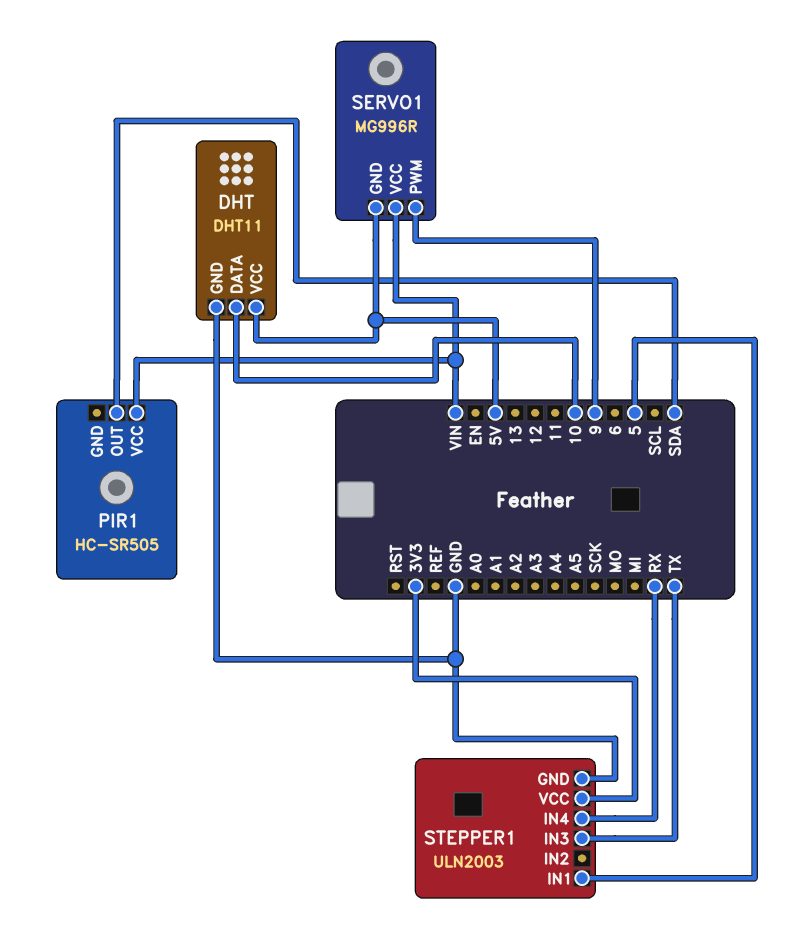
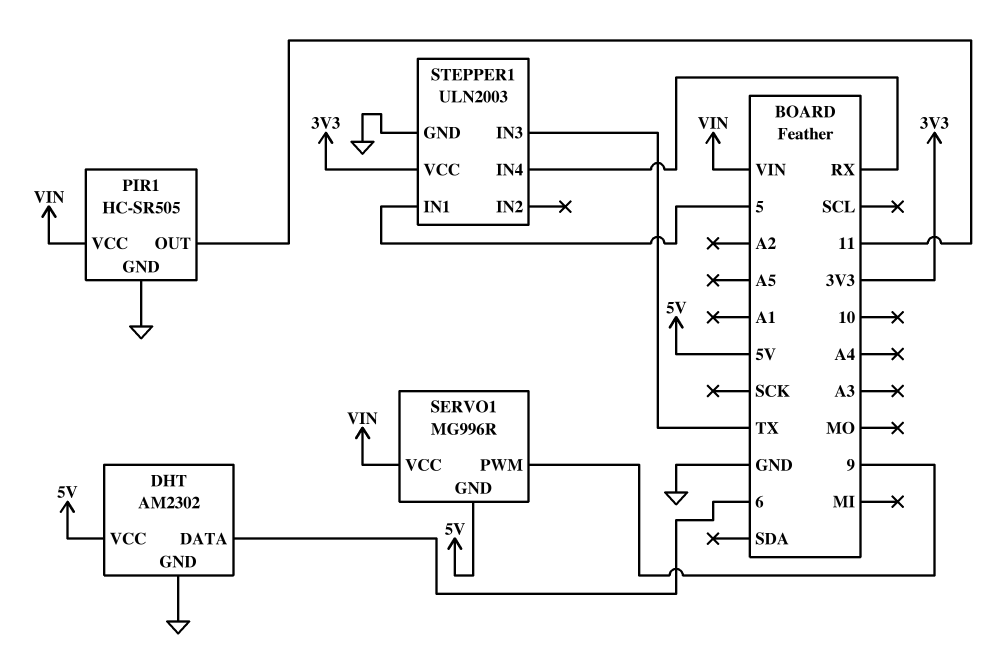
DHT: DHT11 -> AM2302
DHT pin DATA: 10 -> 6
PIR1 pin GND: none -> GND
PIR1 pin OUT: SDA -> 11

